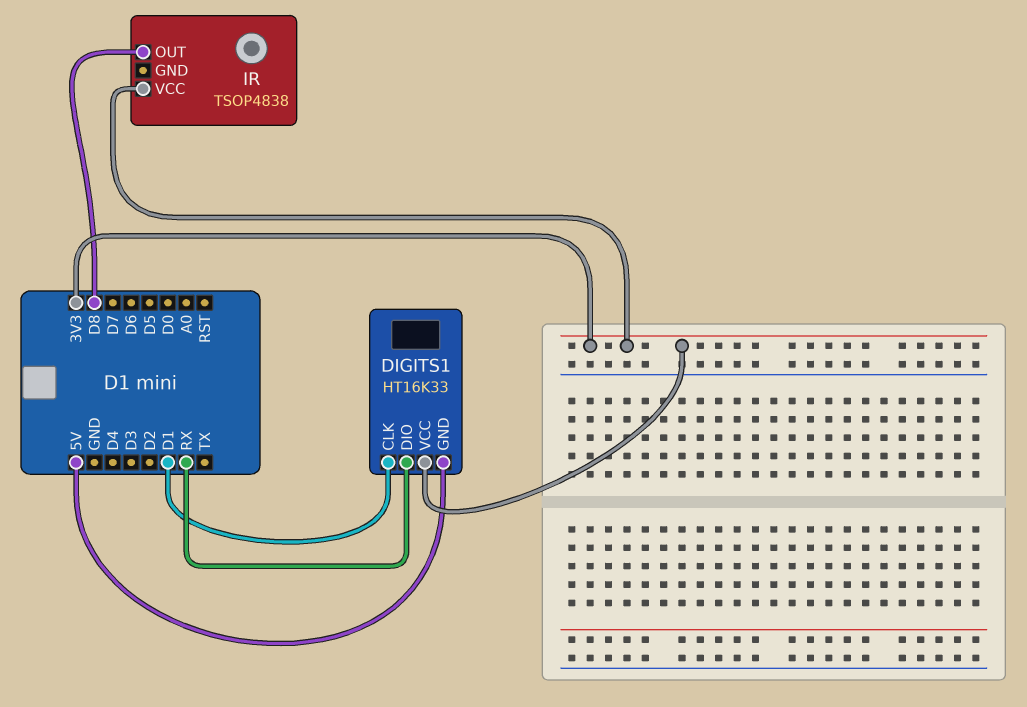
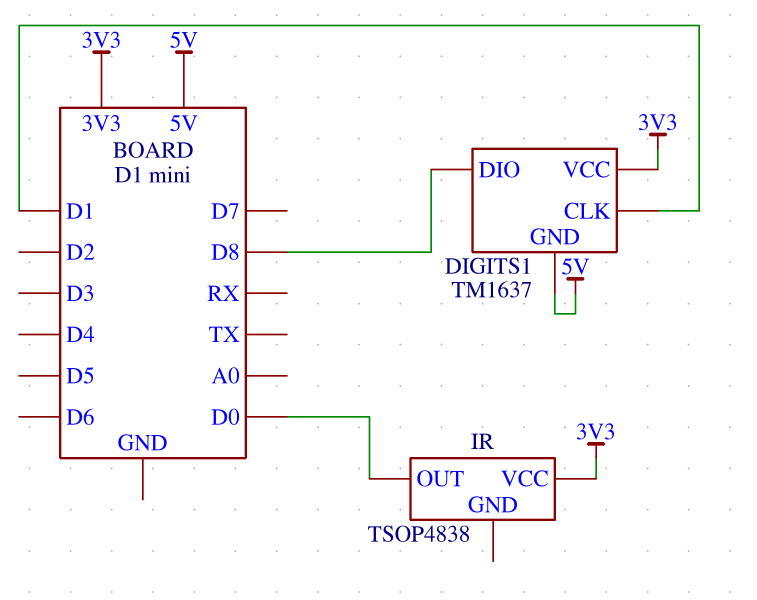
DIGITS1: HT16K33 -> TM1637
DIGITS1 pin DIO: RX -> D8
IR pin OUT: D8 -> D0

